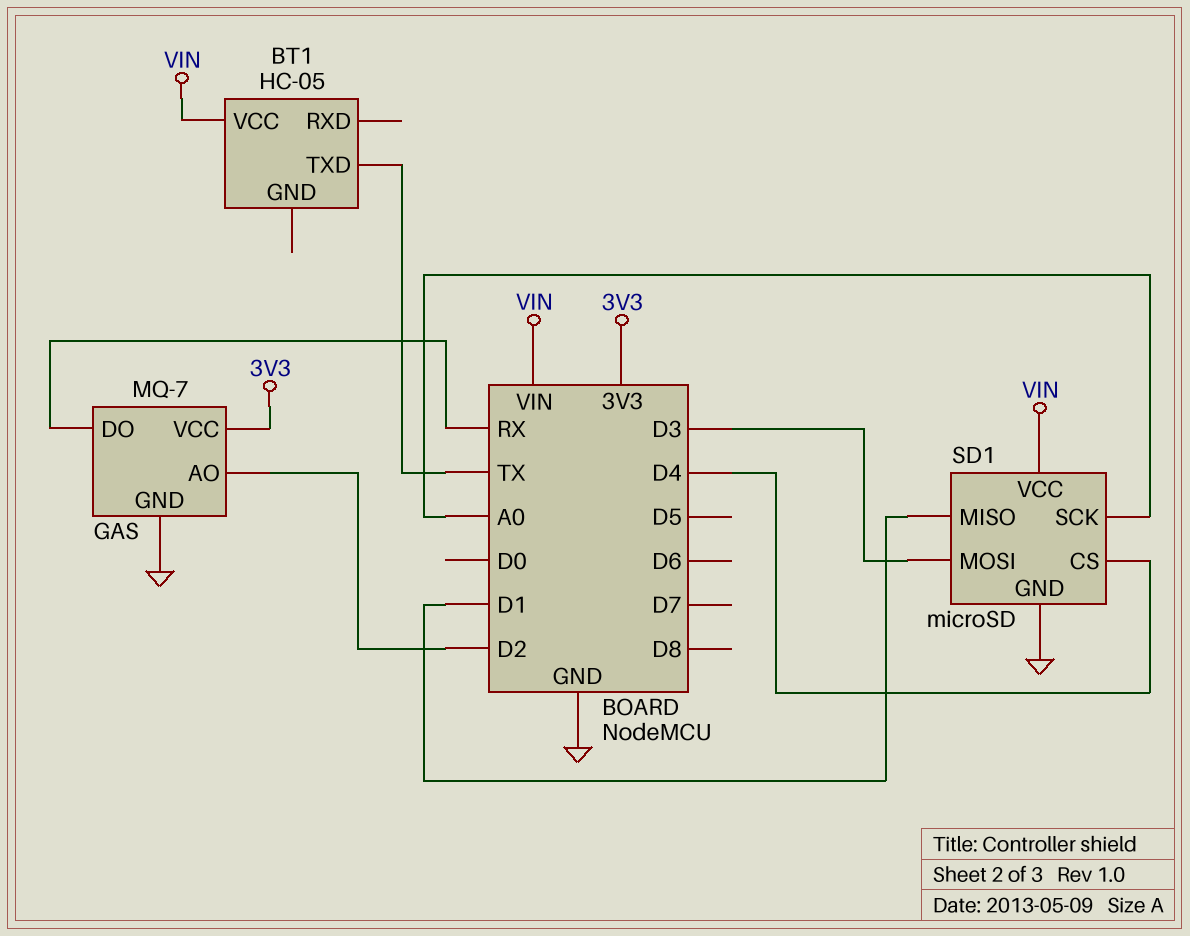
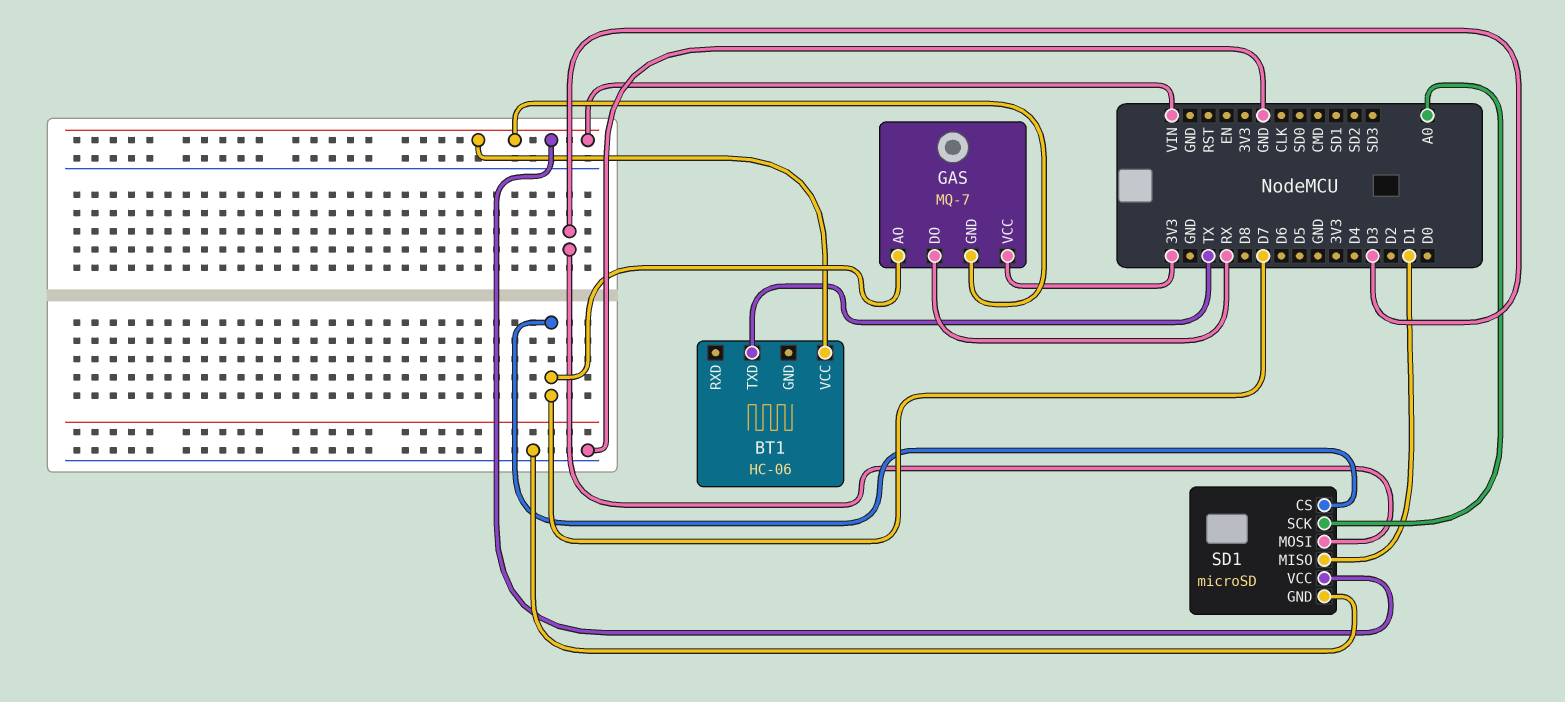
BT1: HC-05 -> HC-06
GAS pin AO: D2 -> D7
GAS pin GND: GND -> VIN
SD1 pin CS: D4 -> D7

